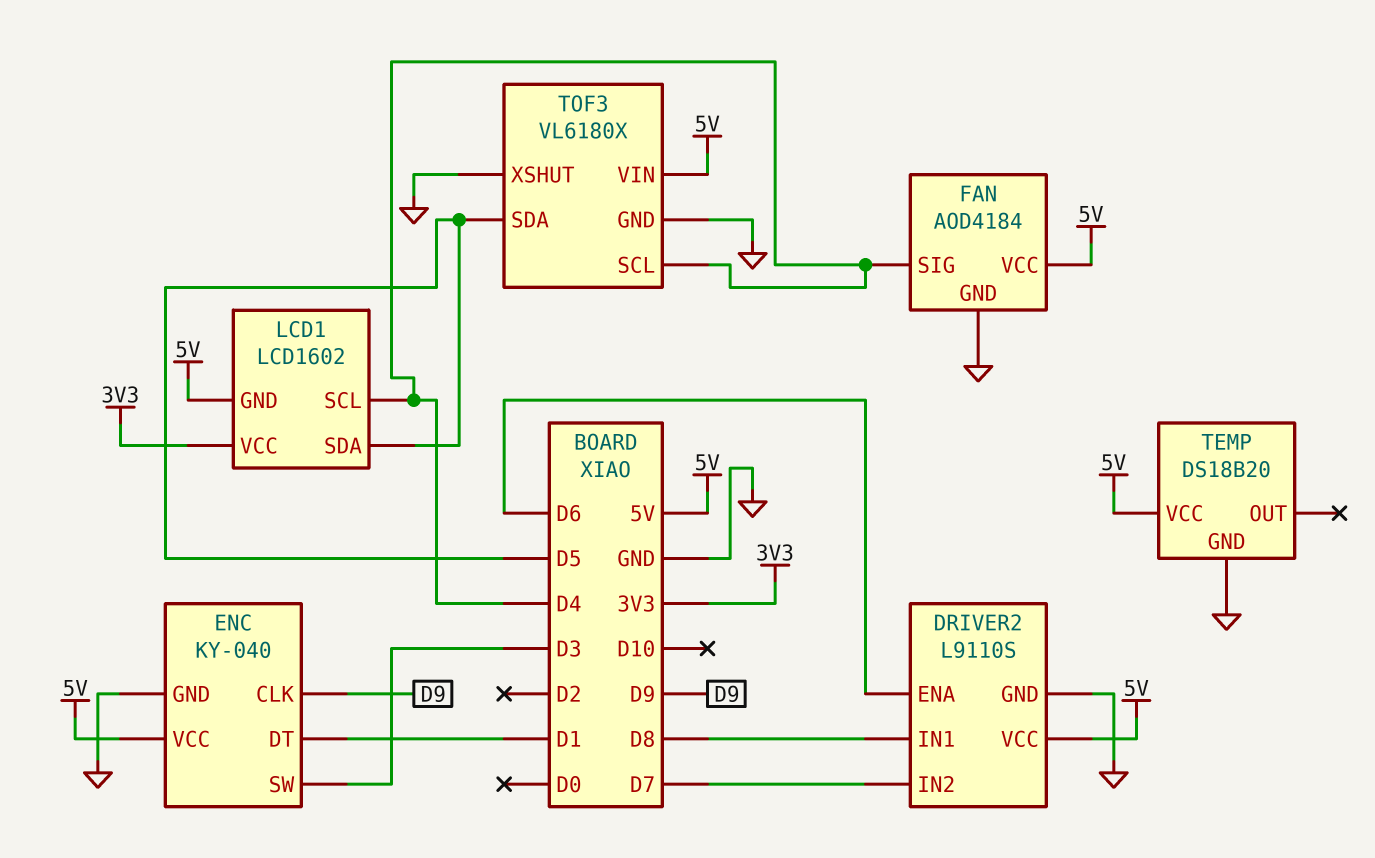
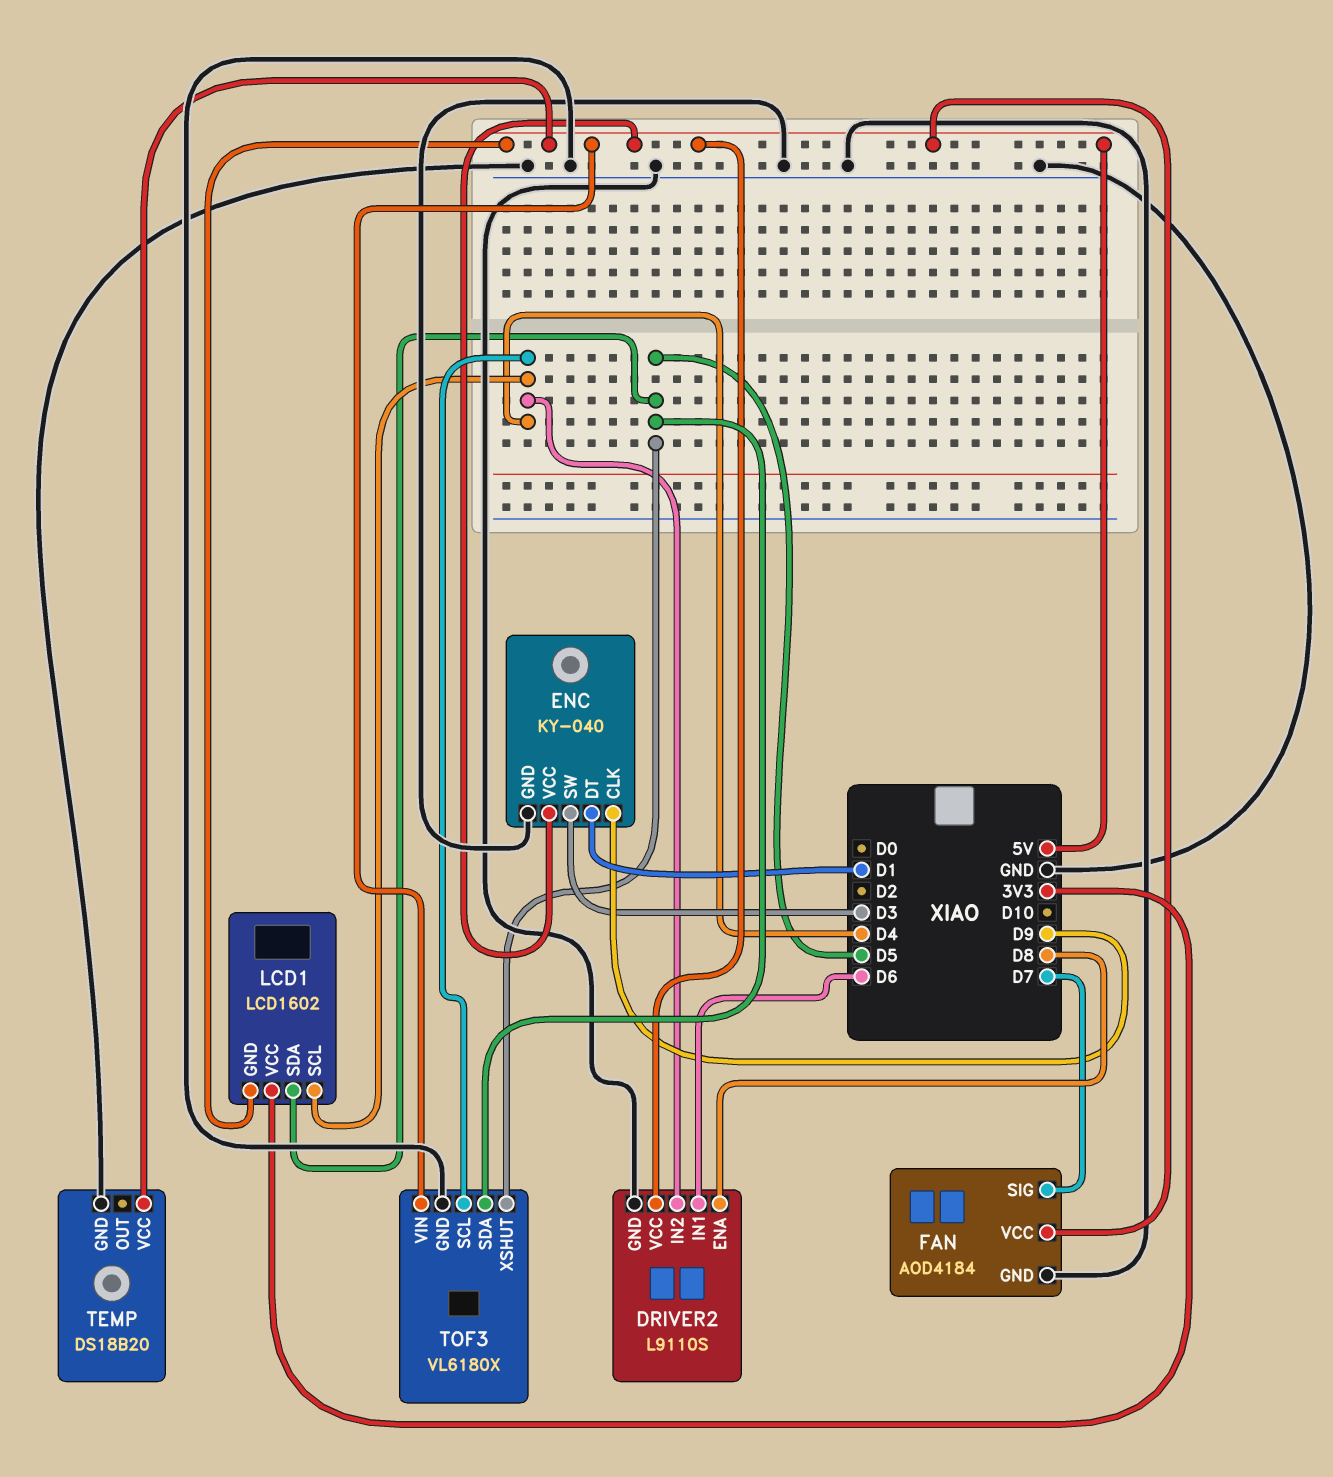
DRIVER2 pin ENA: D6 -> D8
DRIVER2 pin IN1: D8 -> D6
DRIVER2 pin IN2: D7 -> D4
FAN pin SIG: D4 -> D7
TOF3 pin XSHUT: GND -> D5

